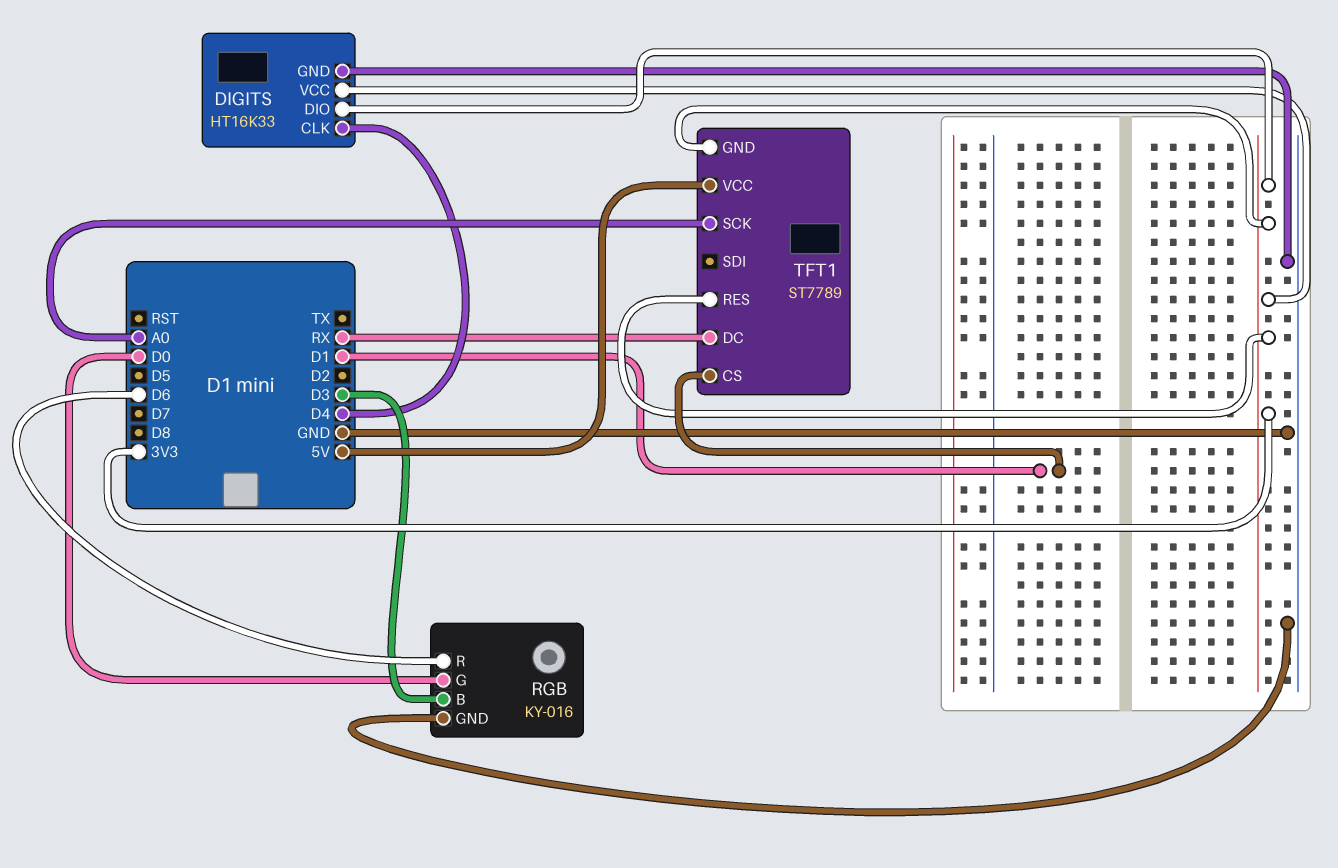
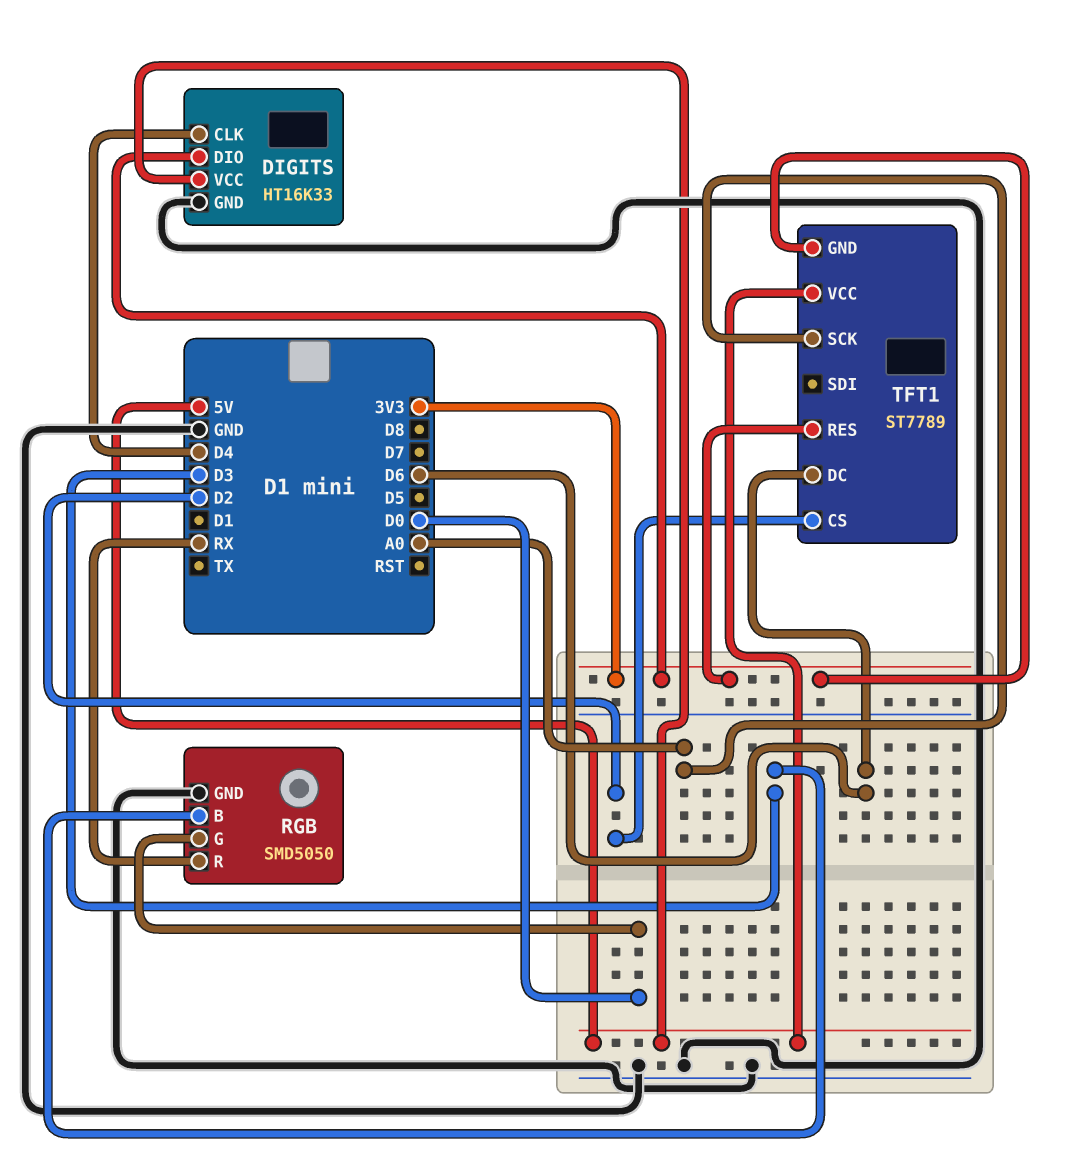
DIGITS pin VCC: 3V3 -> 5V
RGB: KY-016 -> SMD5050
RGB pin R: D6 -> RX
TFT1 pin CS: D1 -> D2
TFT1 pin DC: RX -> D6

